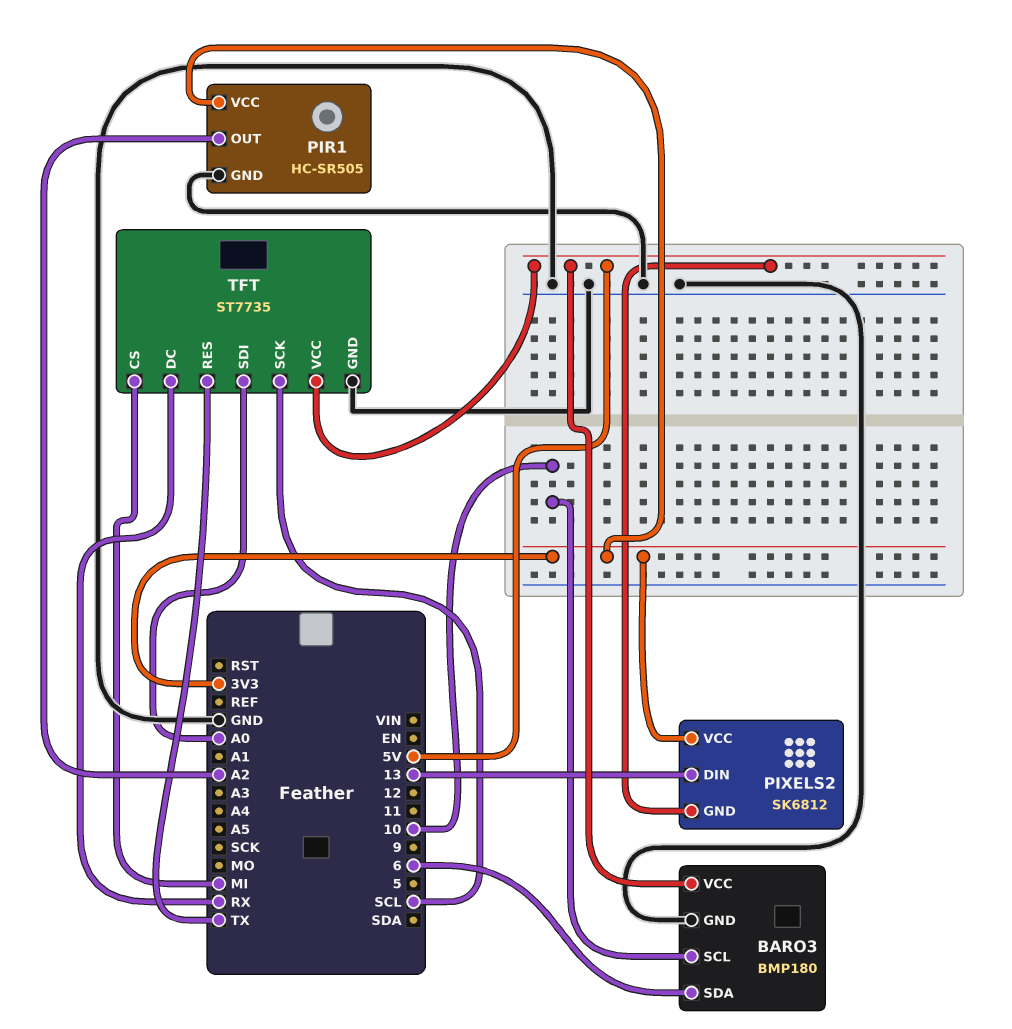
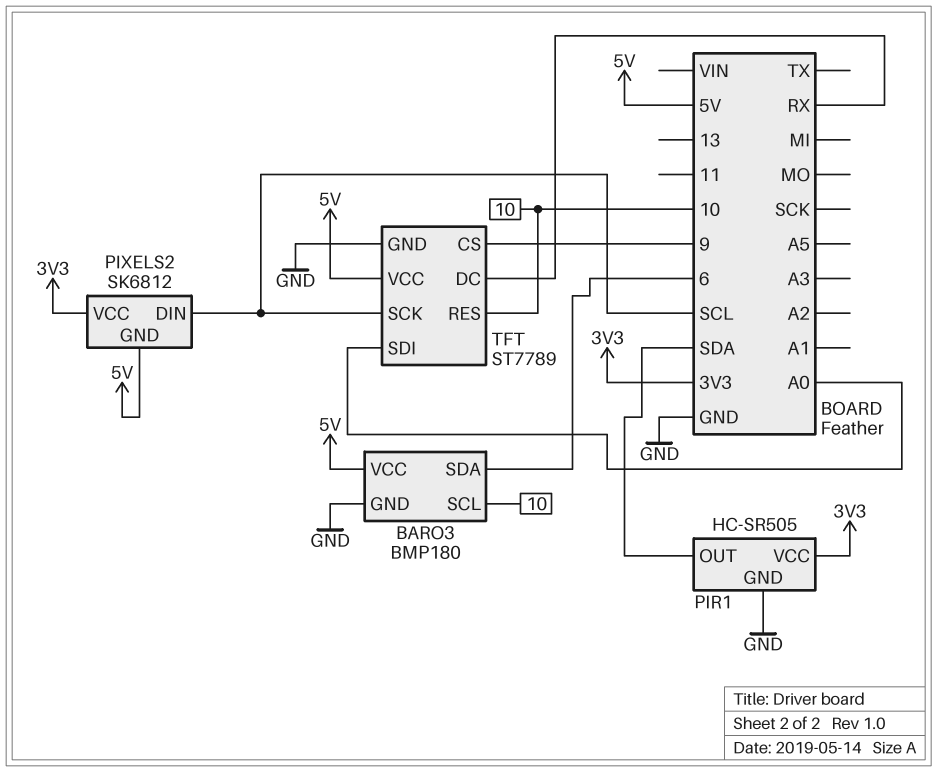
PIR1 pin OUT: A2 -> SDA
PIXELS2 pin DIN: 13 -> SCL
TFT: ST7735 -> ST7789
TFT pin CS: MI -> 9
TFT pin RES: TX -> 10

